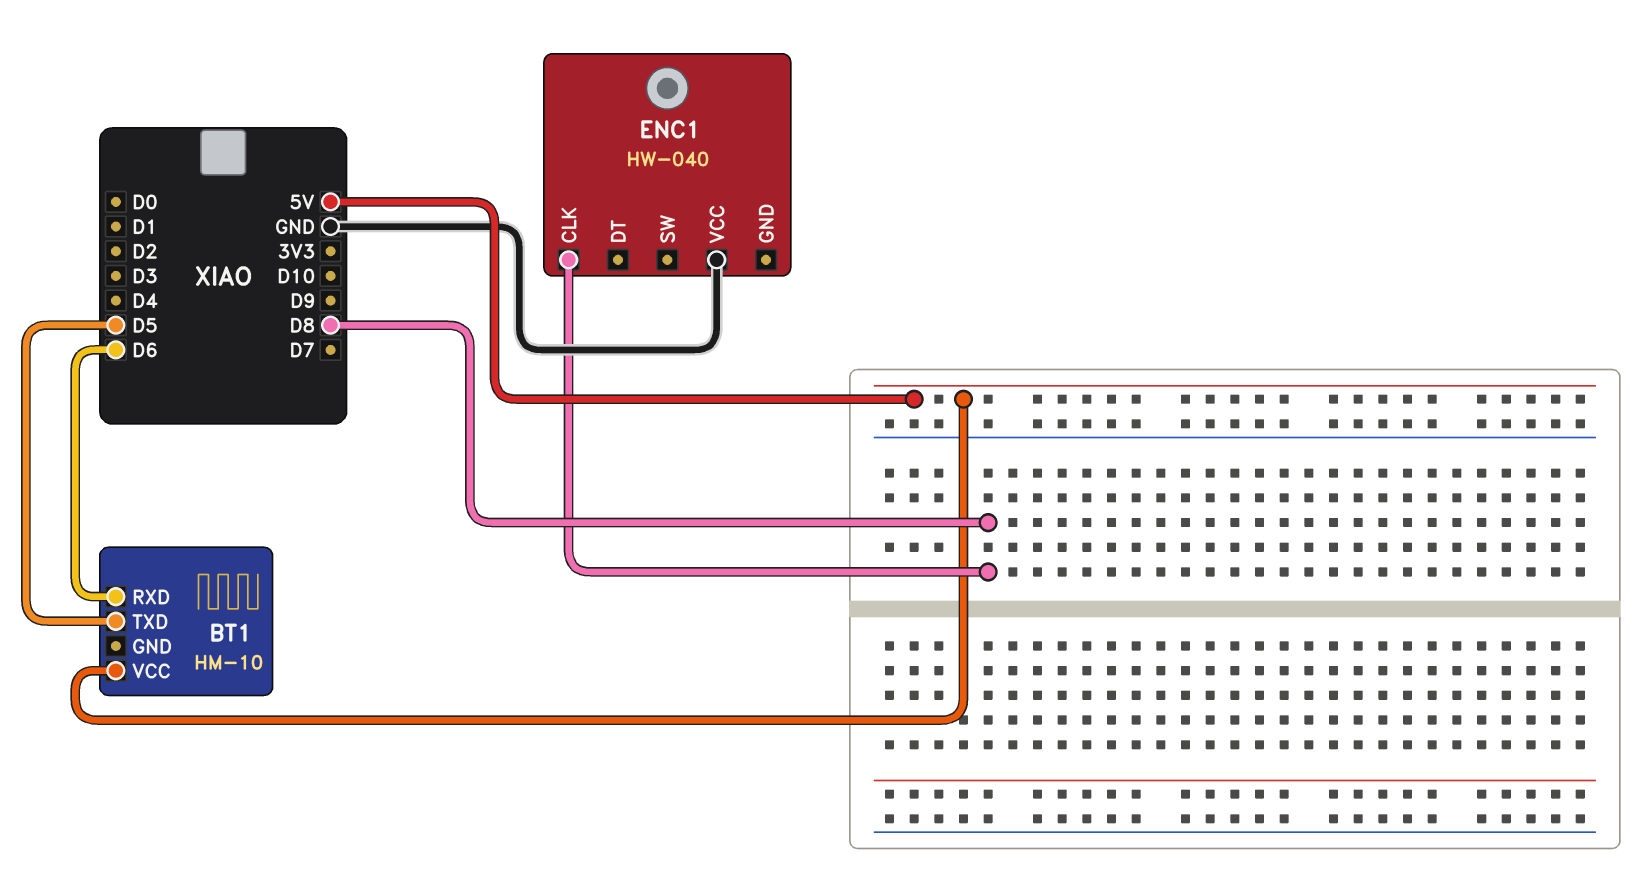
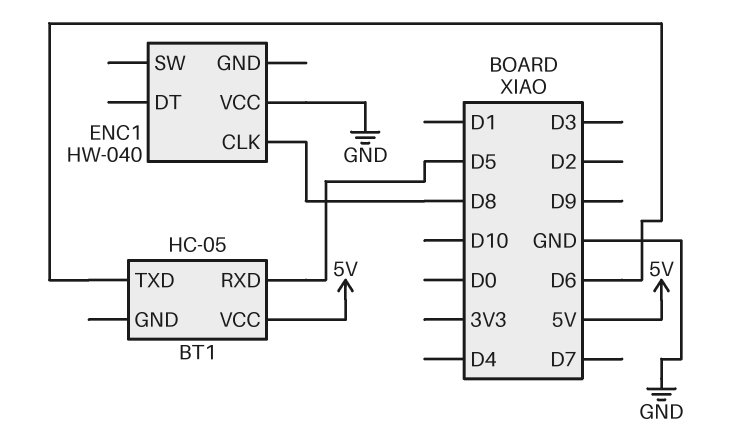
BT1: HM-10 -> HC-05
BT1 pin RXD: D6 -> D5
BT1 pin TXD: D5 -> D6

